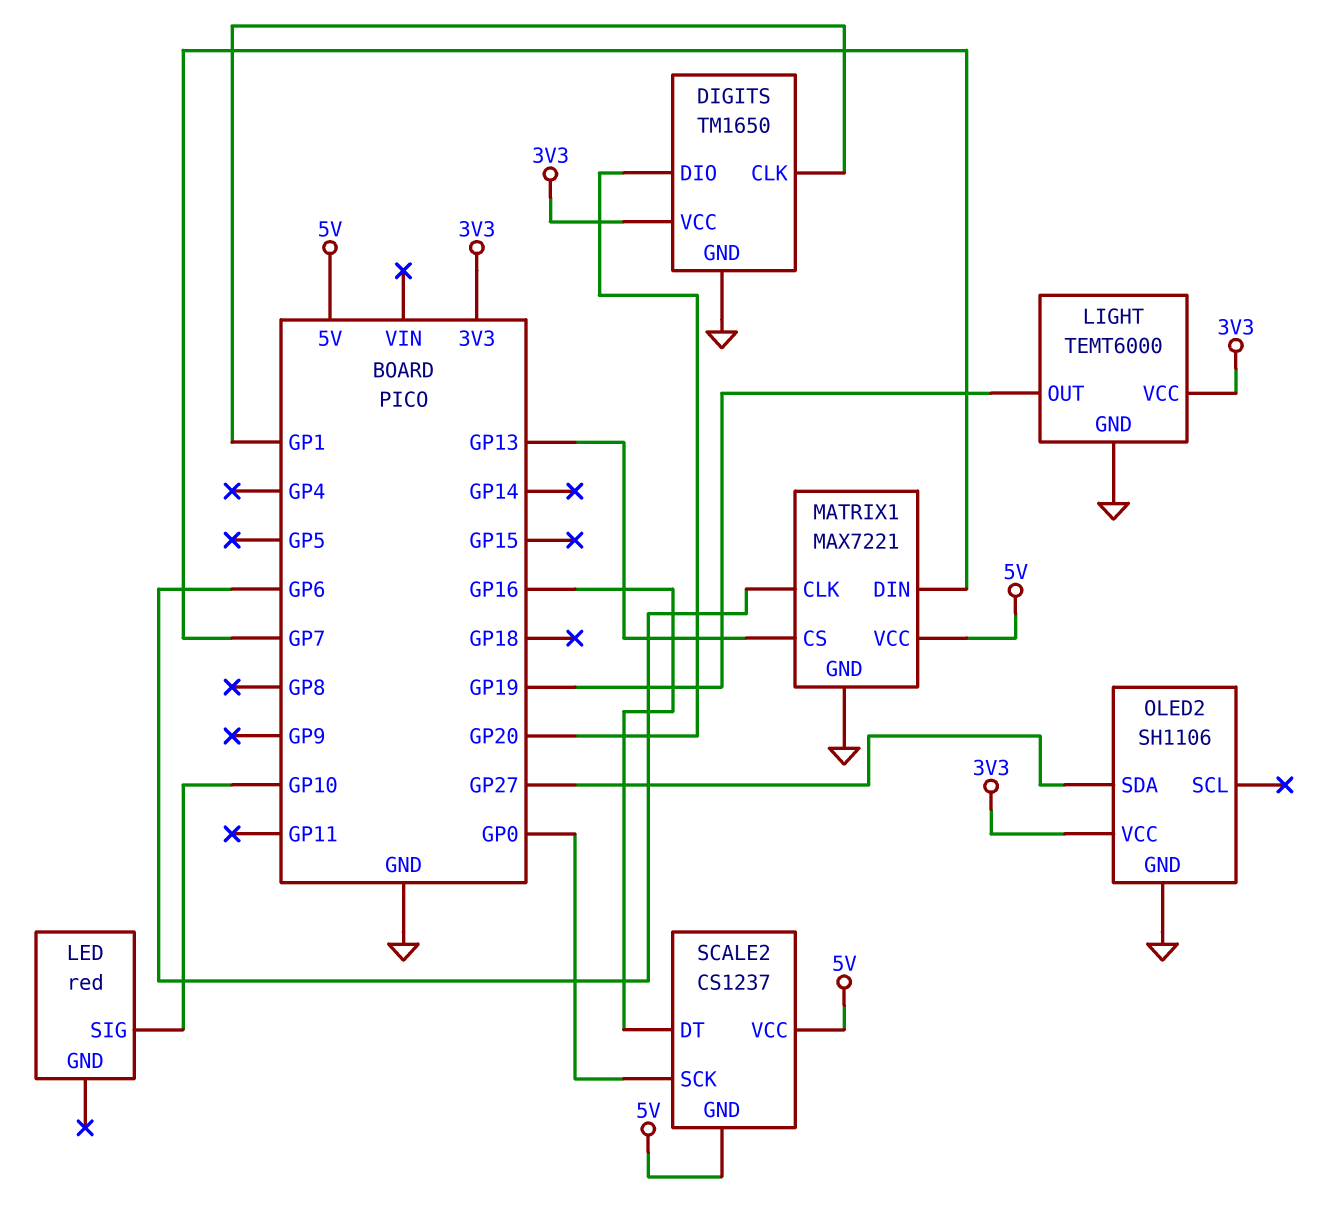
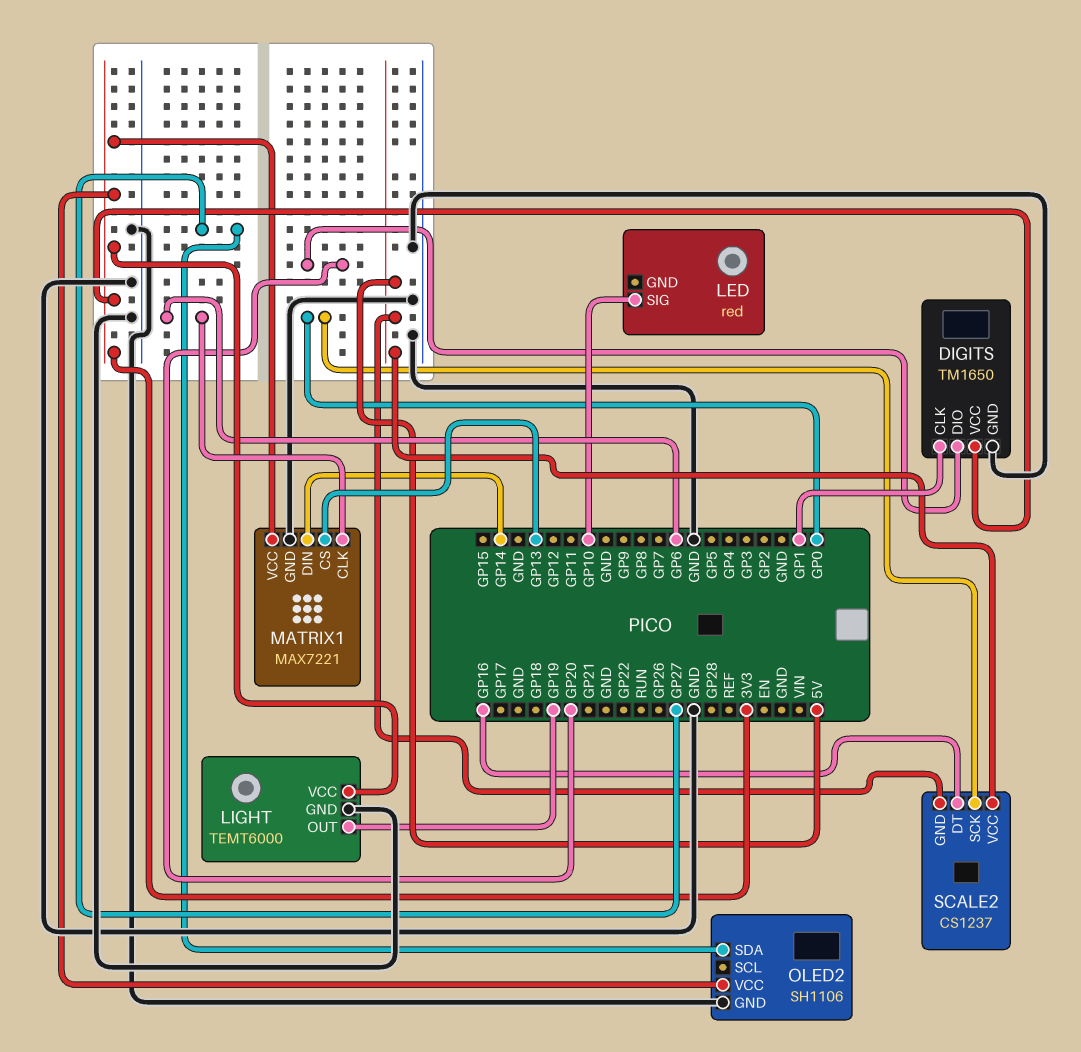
MATRIX1 pin DIN: GP7 -> GP14
MATRIX1 pin VCC: 5V -> 3V3

